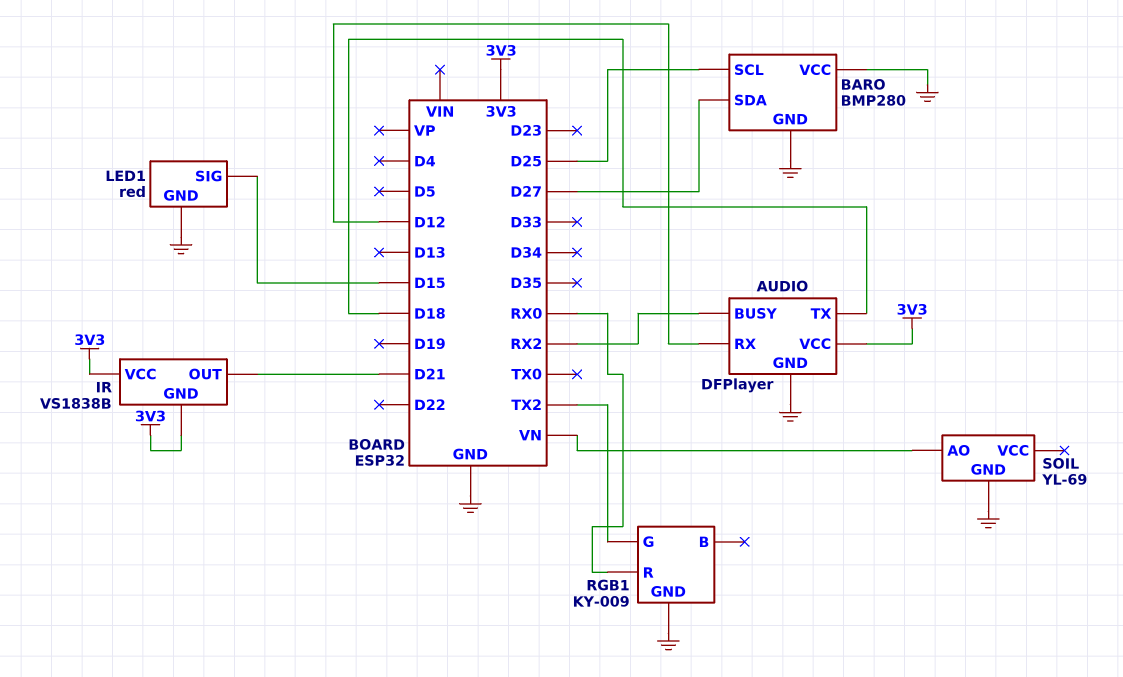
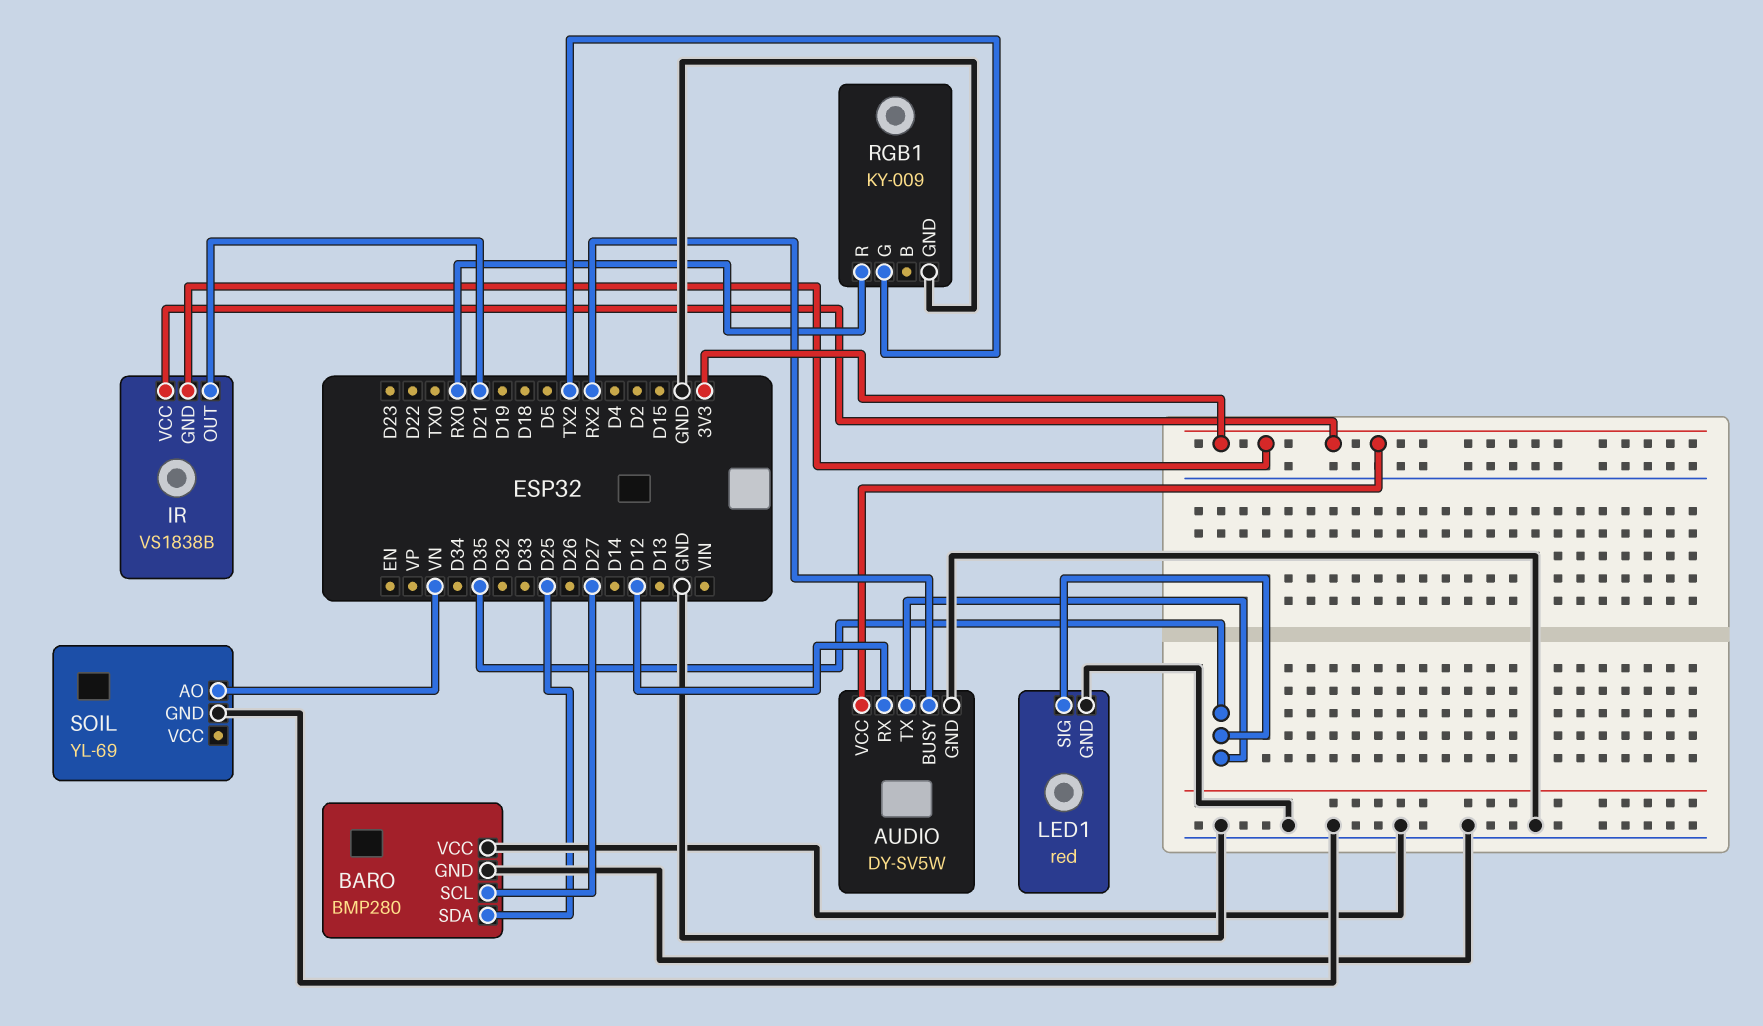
AUDIO: DFPlayer -> DY-SV5W
AUDIO pin TX: D18 -> D35
BARO pin SCL: D25 -> D27
BARO pin SDA: D27 -> D25
LED1 pin SIG: D15 -> D35

